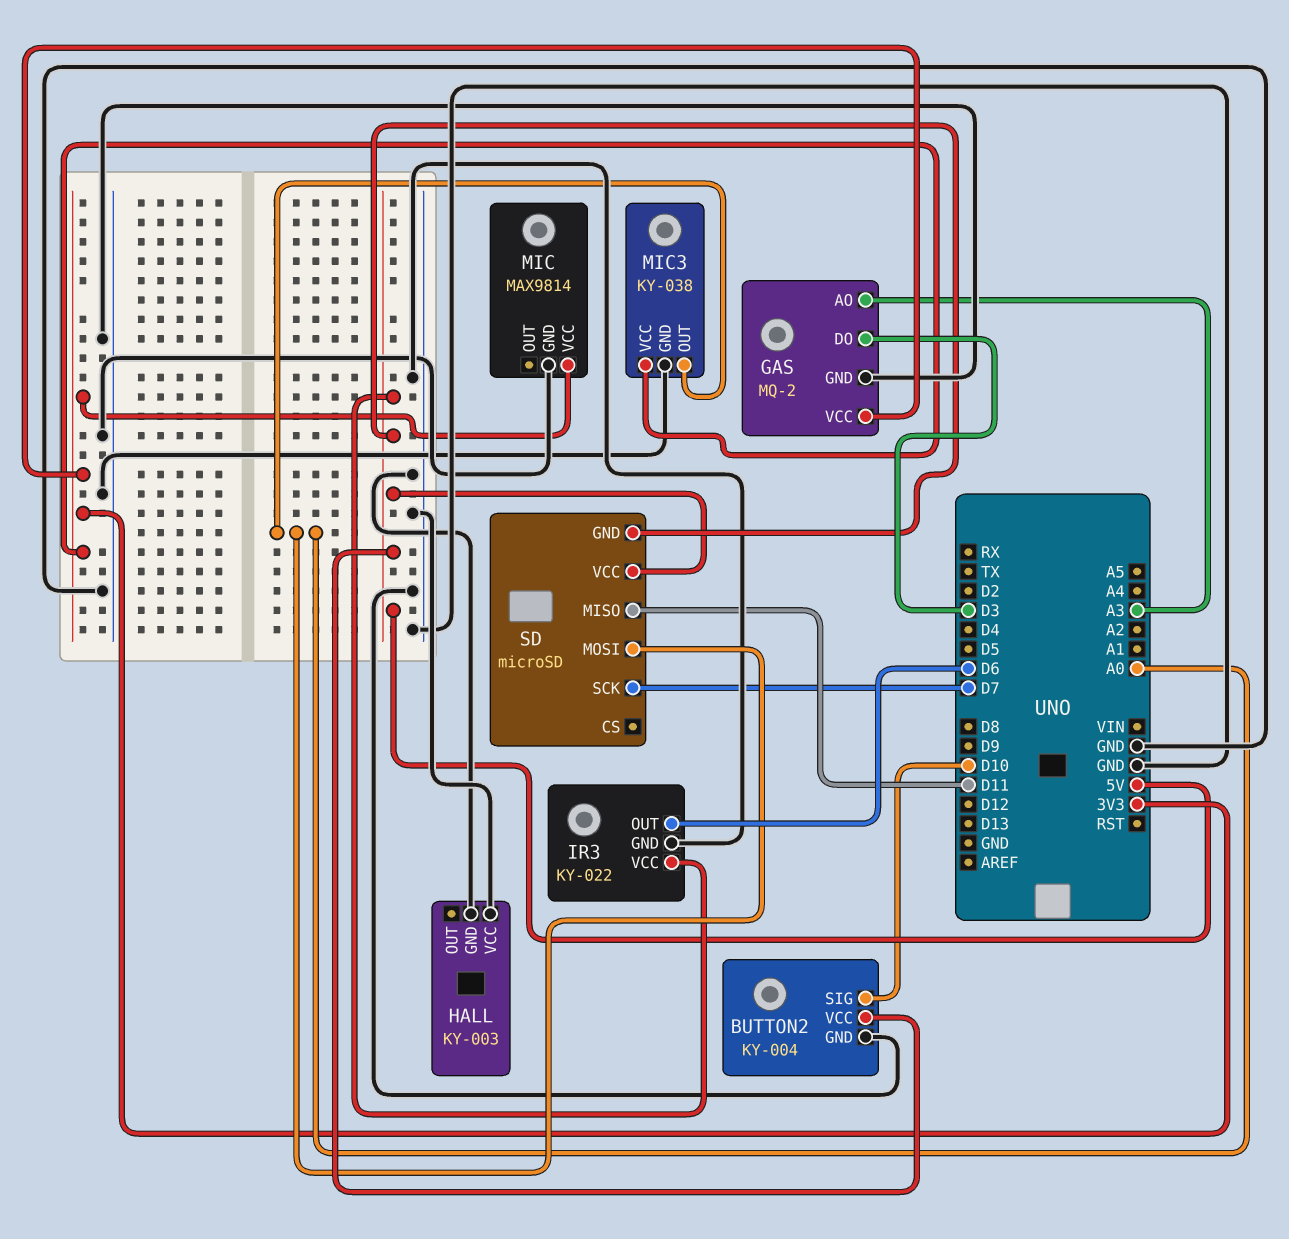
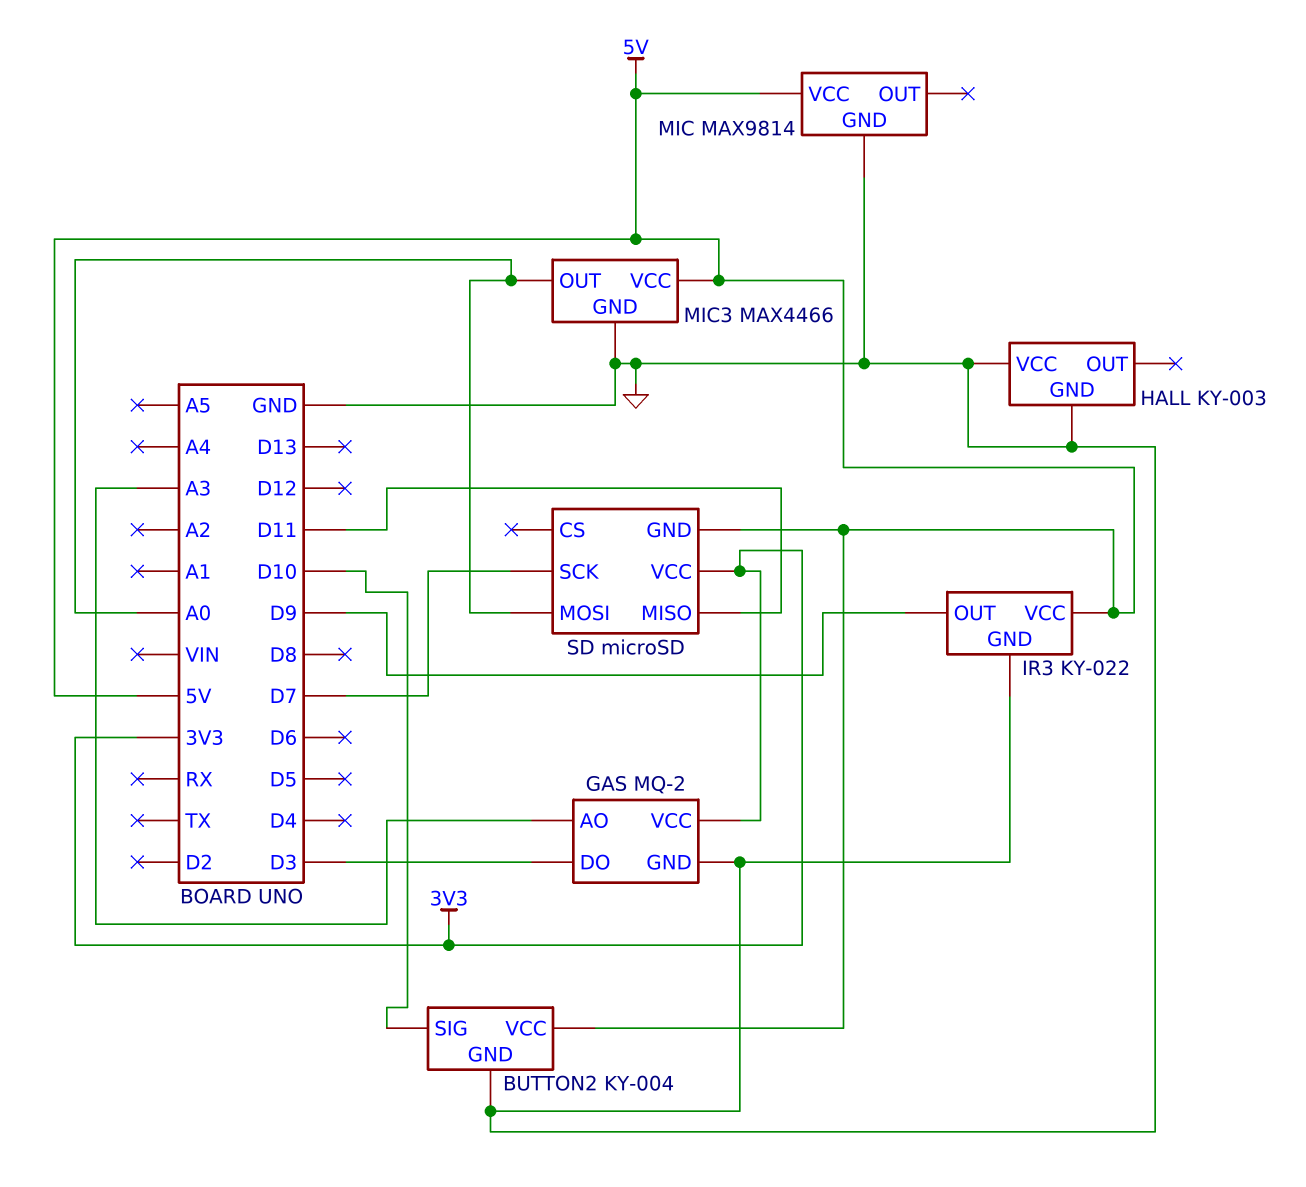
IR3 pin OUT: D6 -> D9
MIC pin VCC: 3V3 -> 5V
MIC3: KY-038 -> MAX4466
MIC3 pin VCC: 3V3 -> 5V
SD pin VCC: 5V -> 3V3

